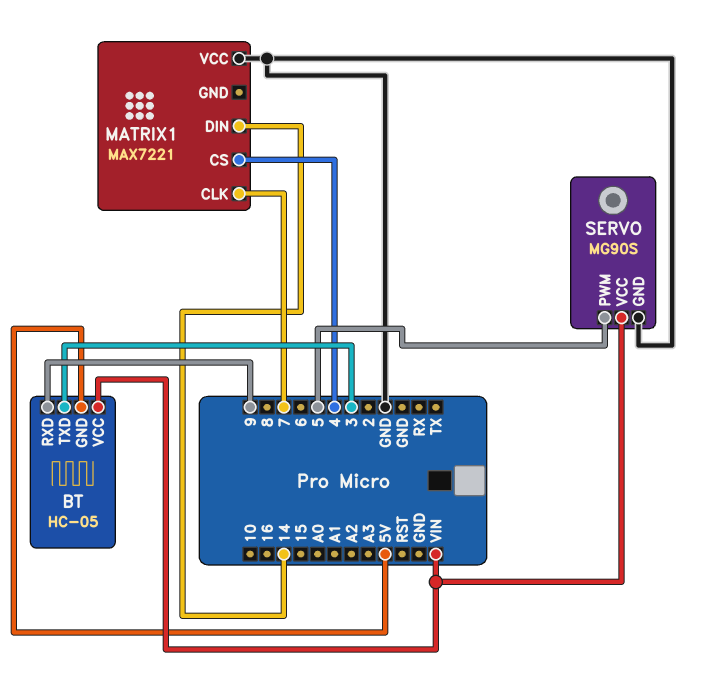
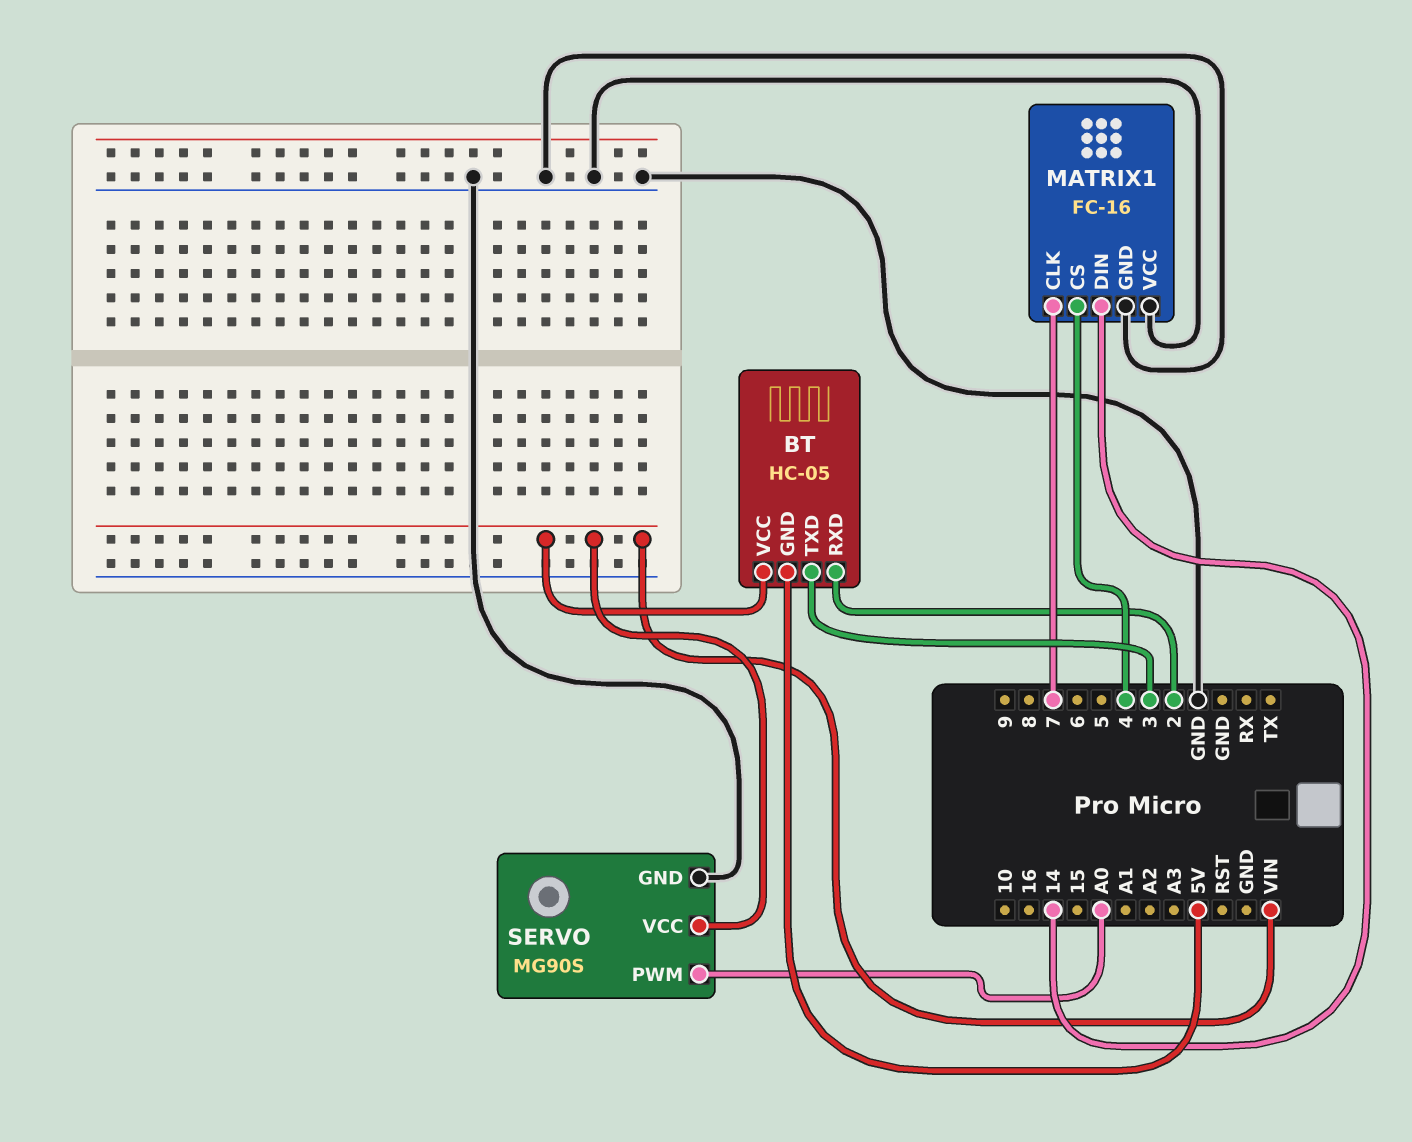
BT pin RXD: 9 -> 2
MATRIX1: MAX7221 -> FC-16
MATRIX1 pin GND: none -> GND
SERVO pin PWM: 5 -> A0

